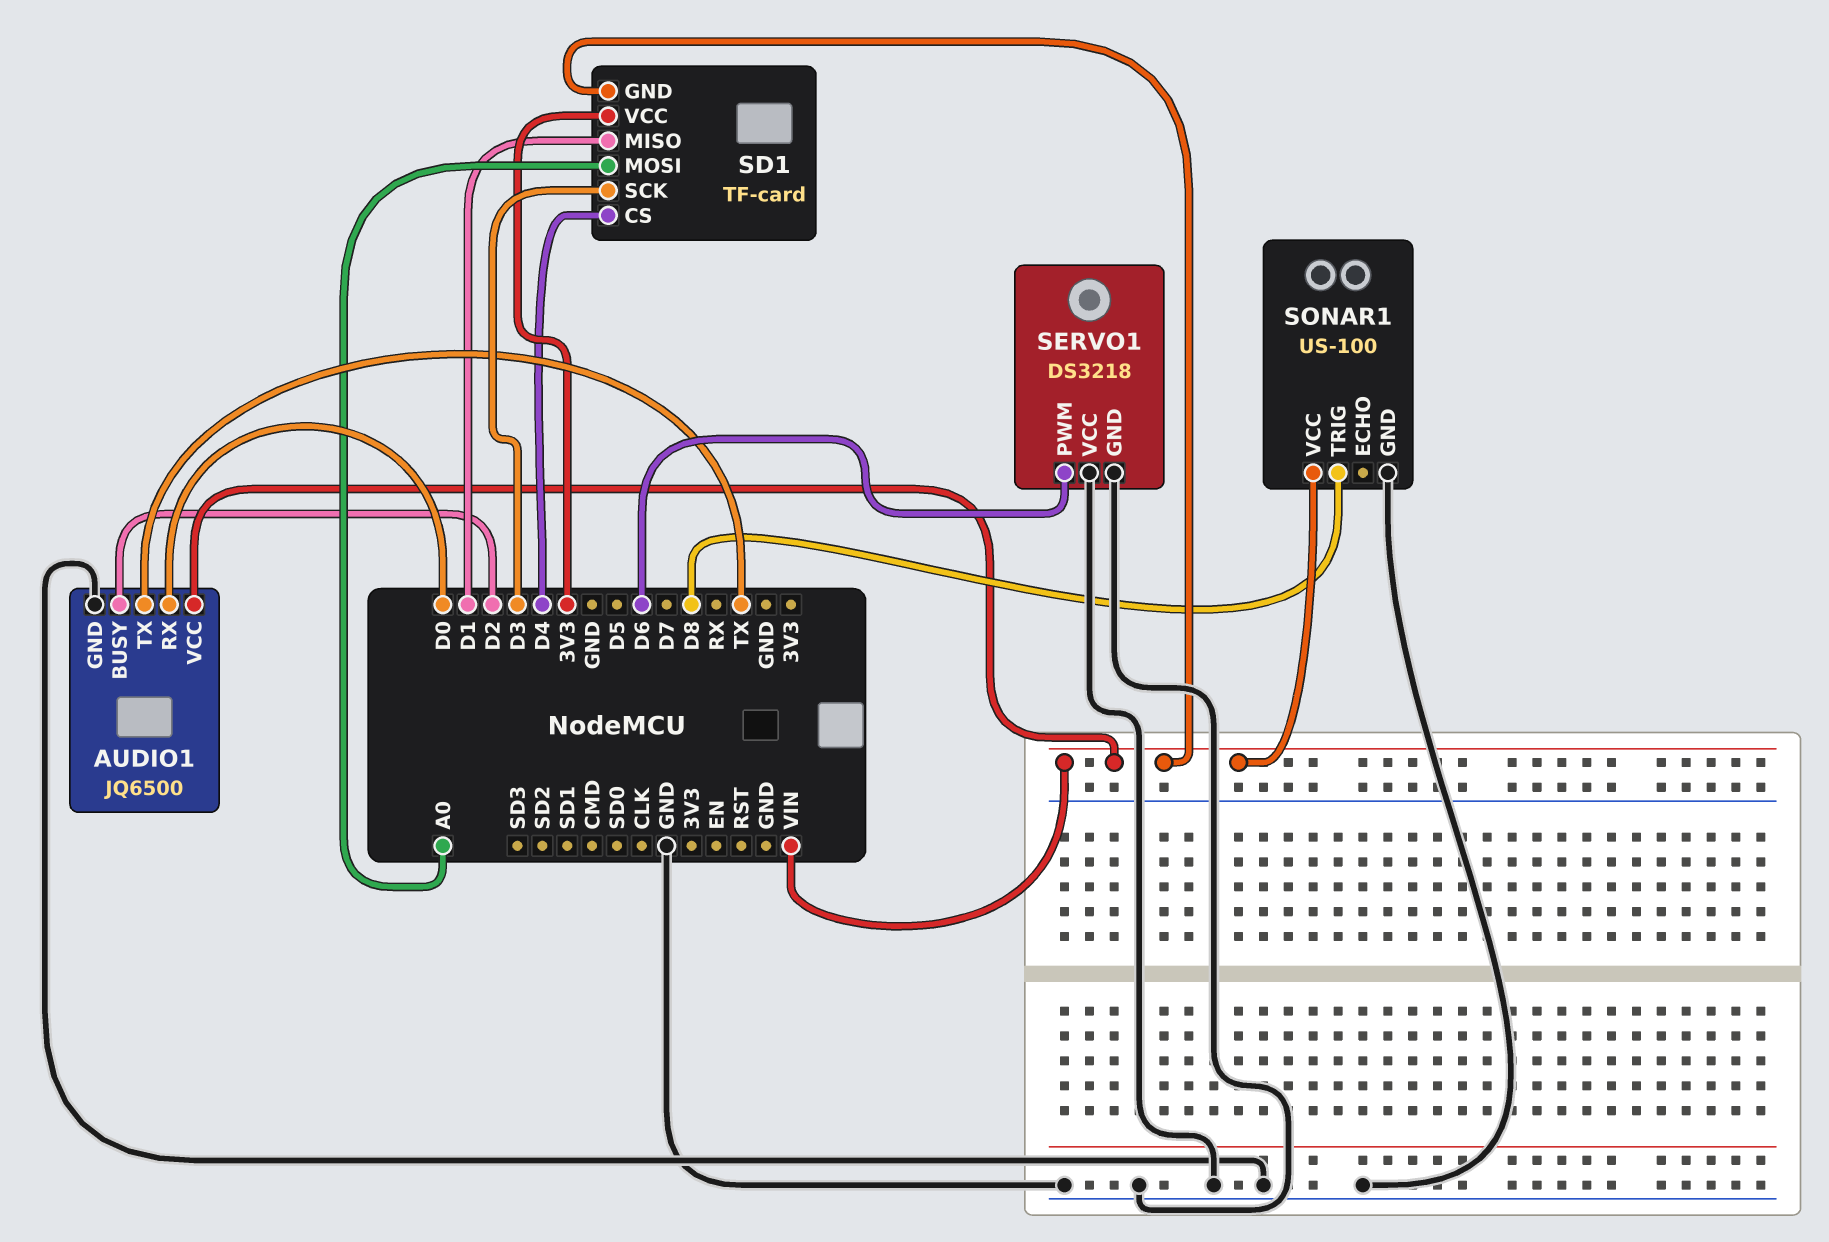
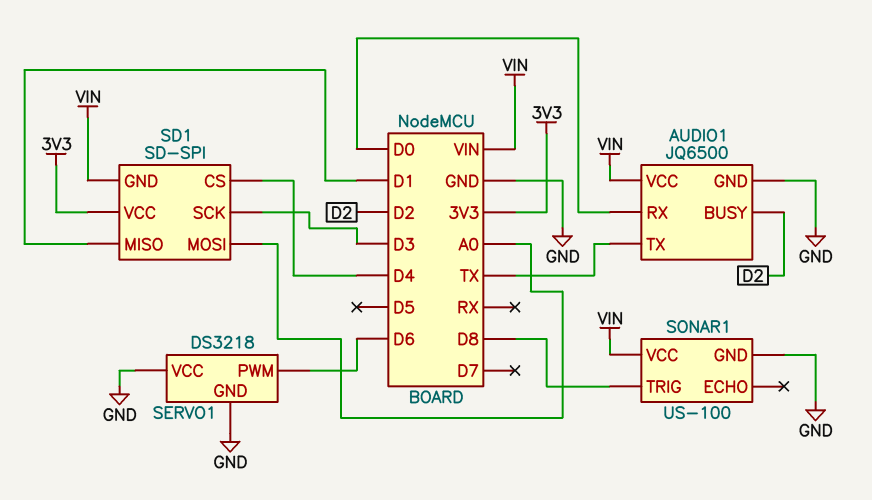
SD1: TF-card -> SD-SPI

